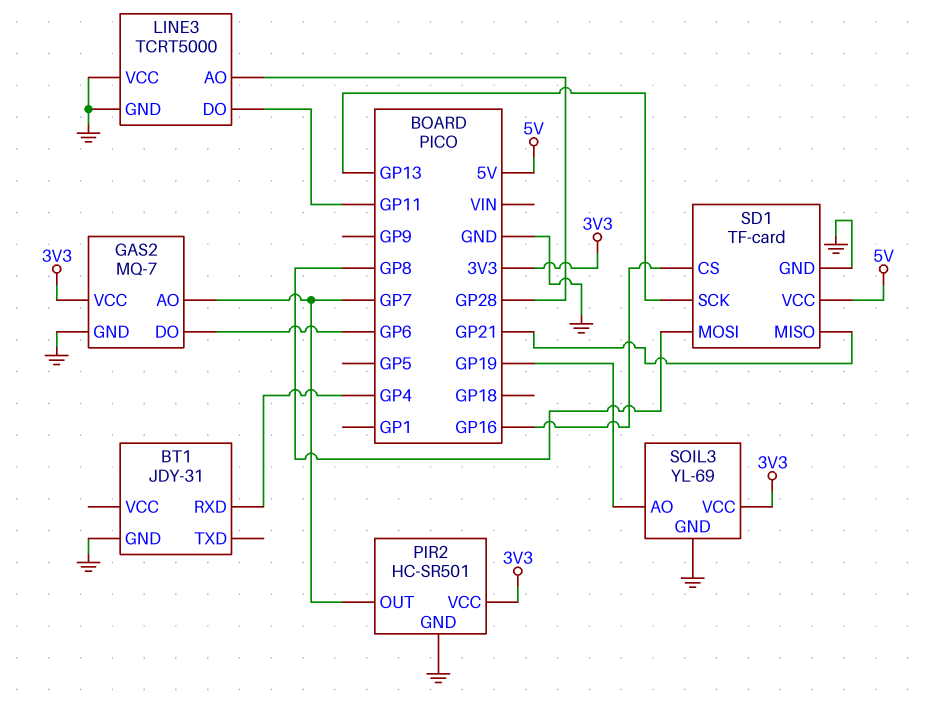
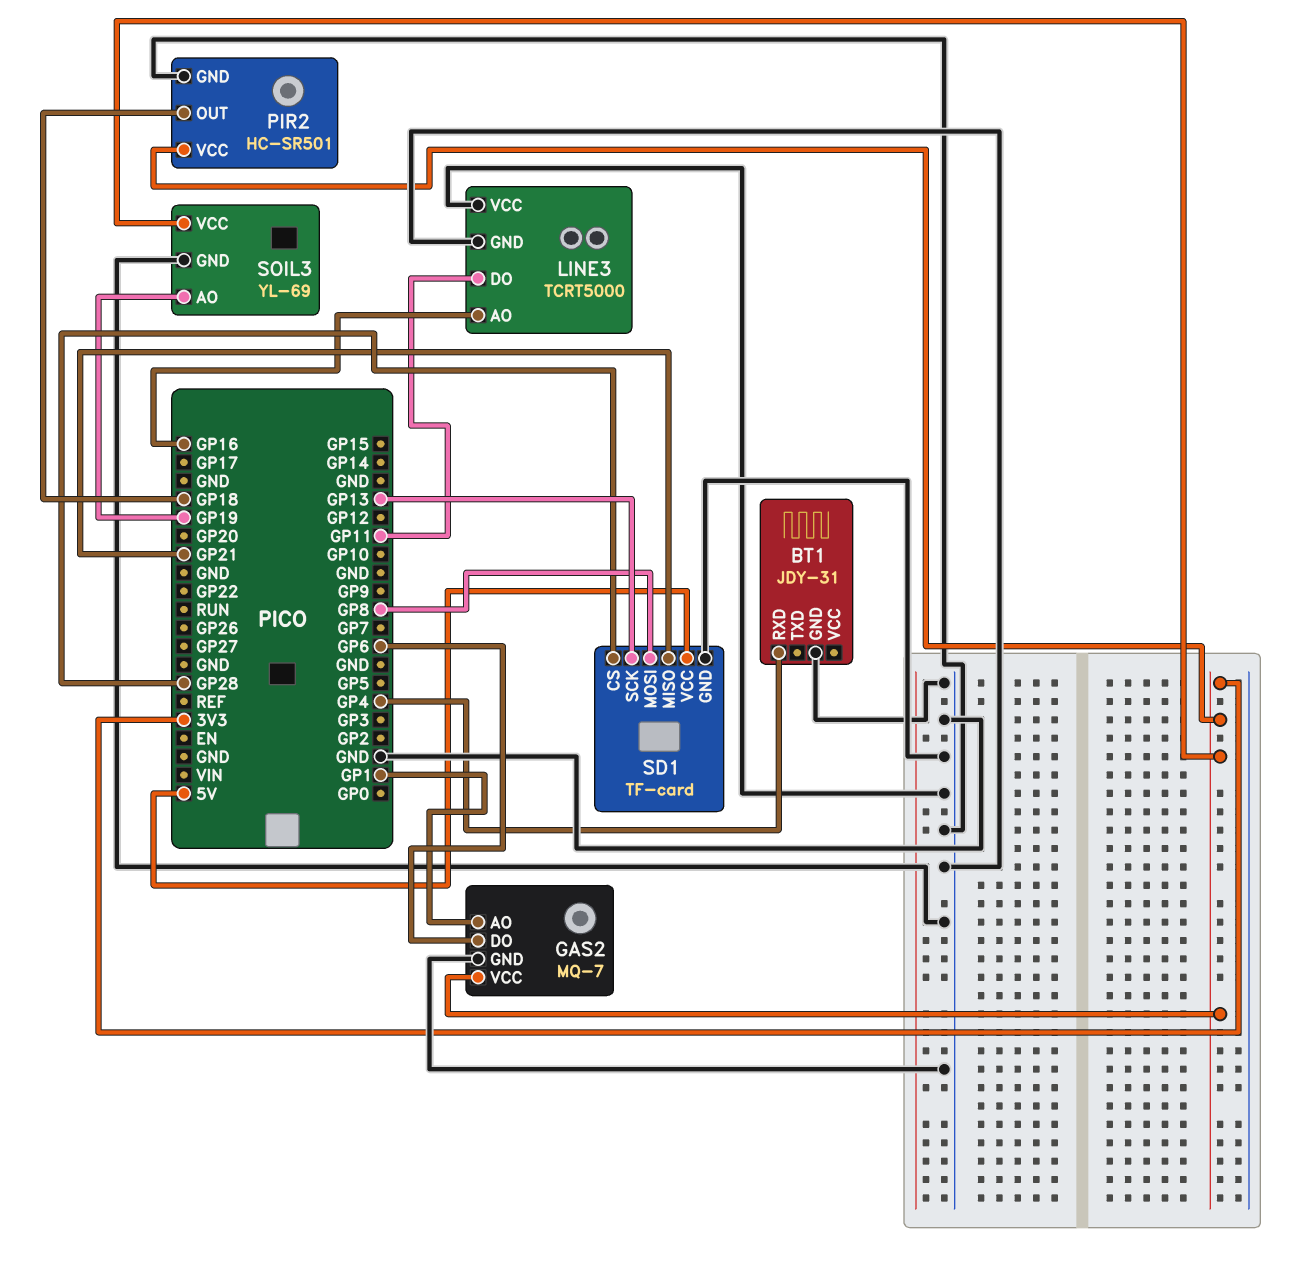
GAS2 pin AO: GP7 -> GP1
LINE3 pin AO: GP28 -> GP16
PIR2 pin OUT: GP7 -> GP18
SD1 pin CS: GP16 -> GP28

